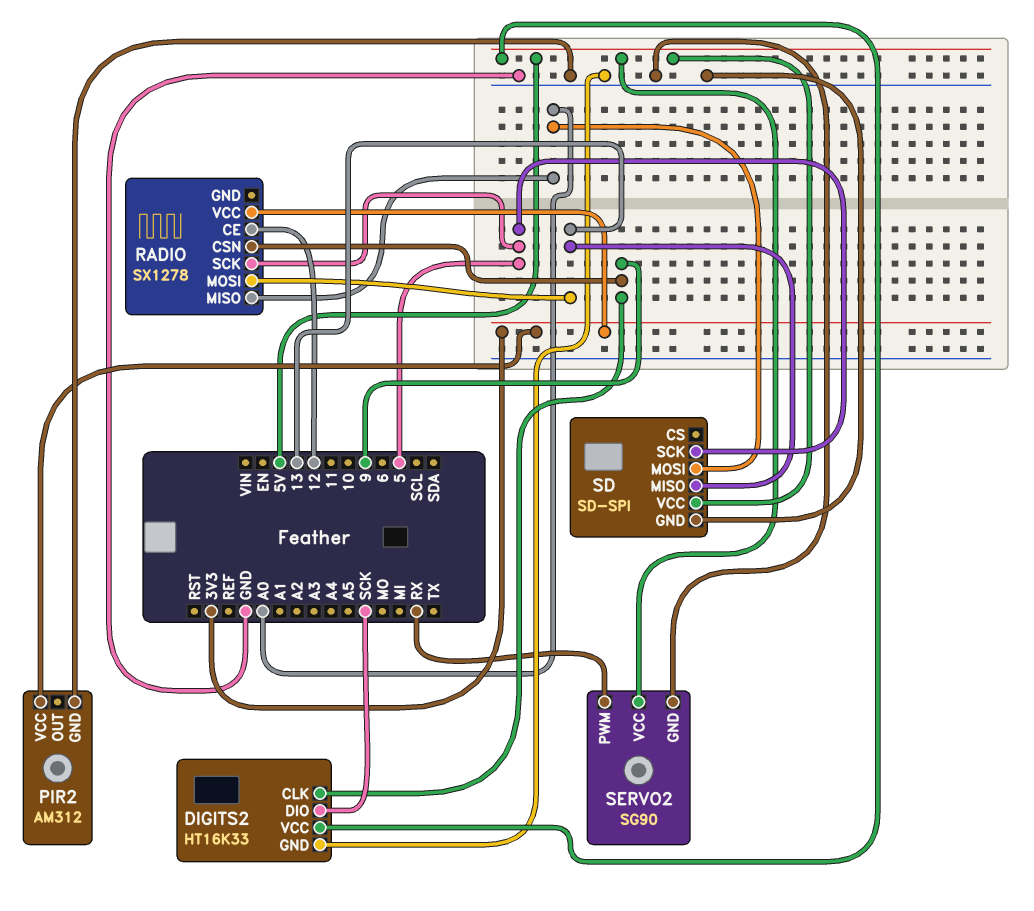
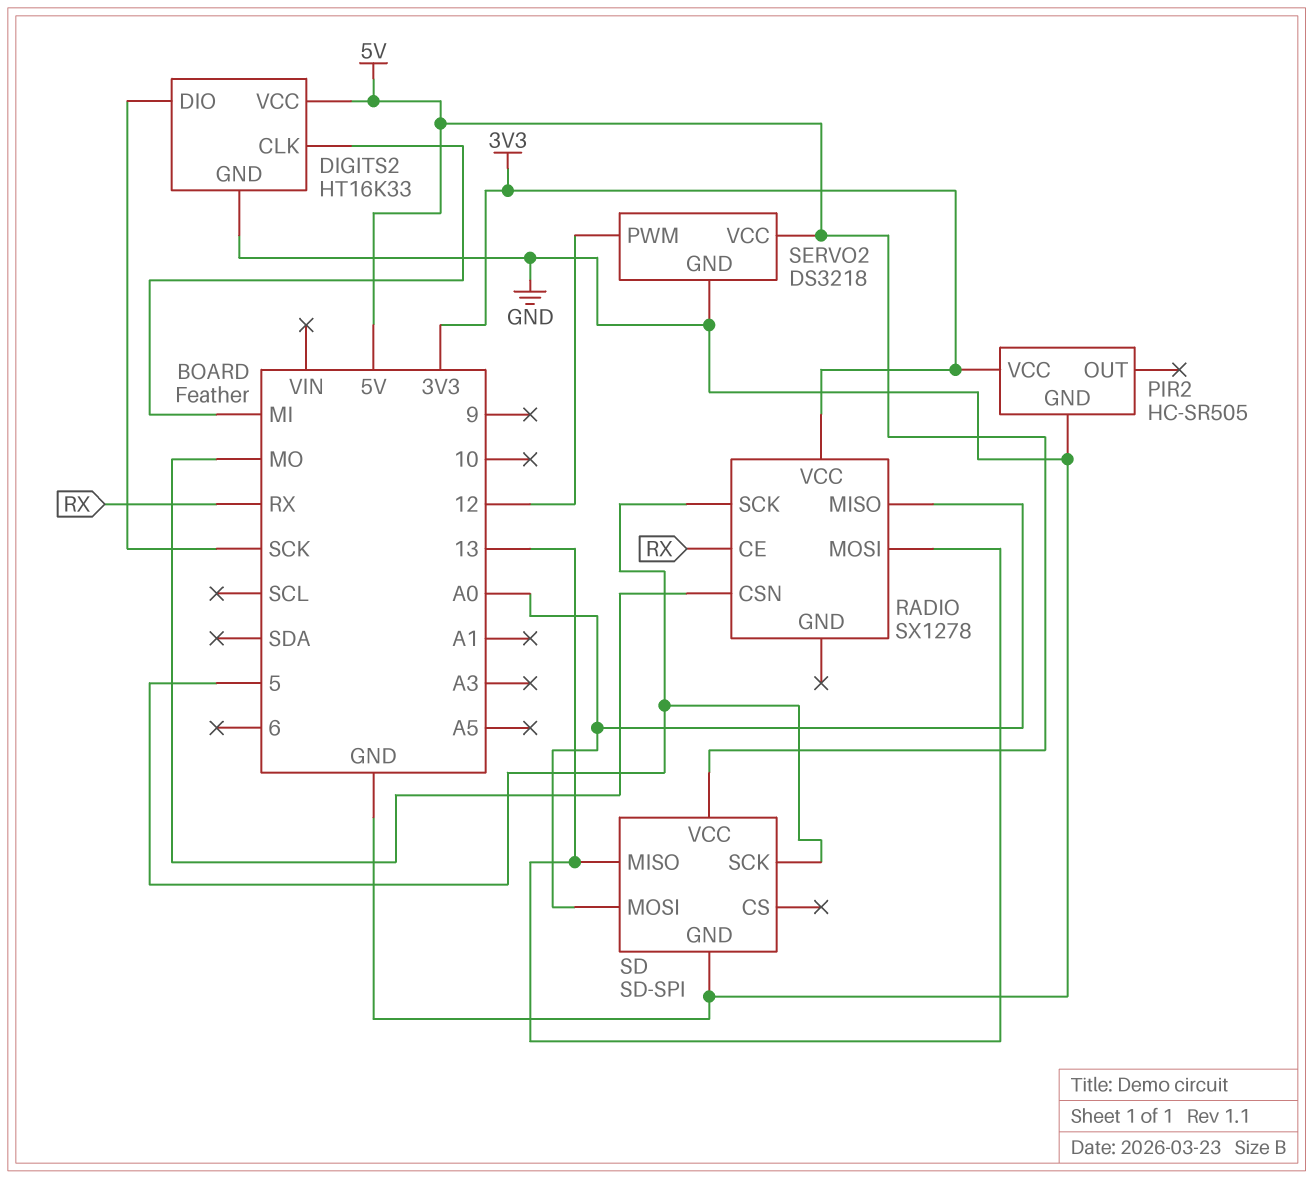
DIGITS2 pin CLK: 9 -> MI
PIR2: AM312 -> HC-SR505
RADIO pin CE: 12 -> RX
RADIO pin CSN: 9 -> MO
SERVO2: SG90 -> DS3218
SERVO2 pin PWM: RX -> 12

